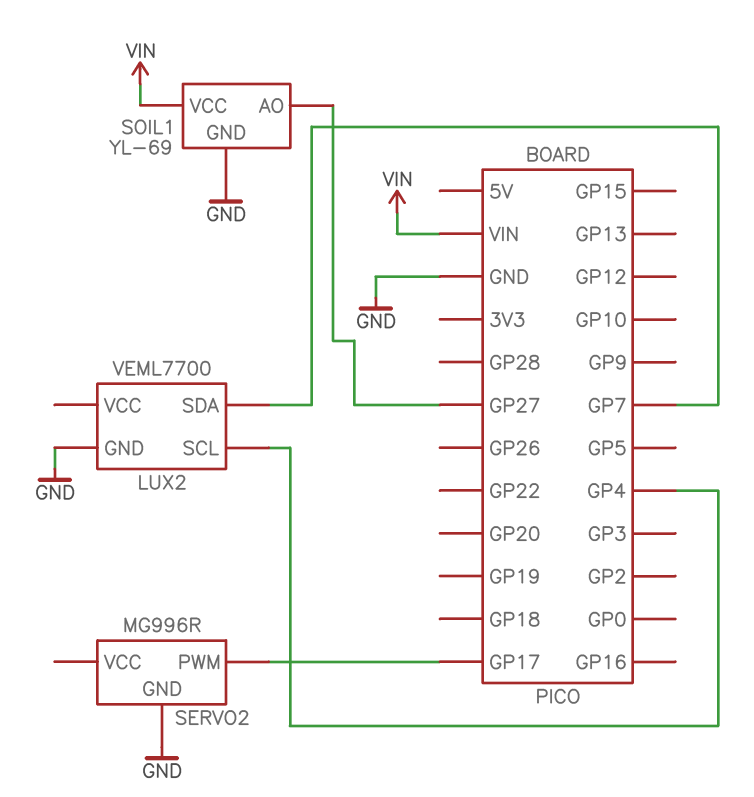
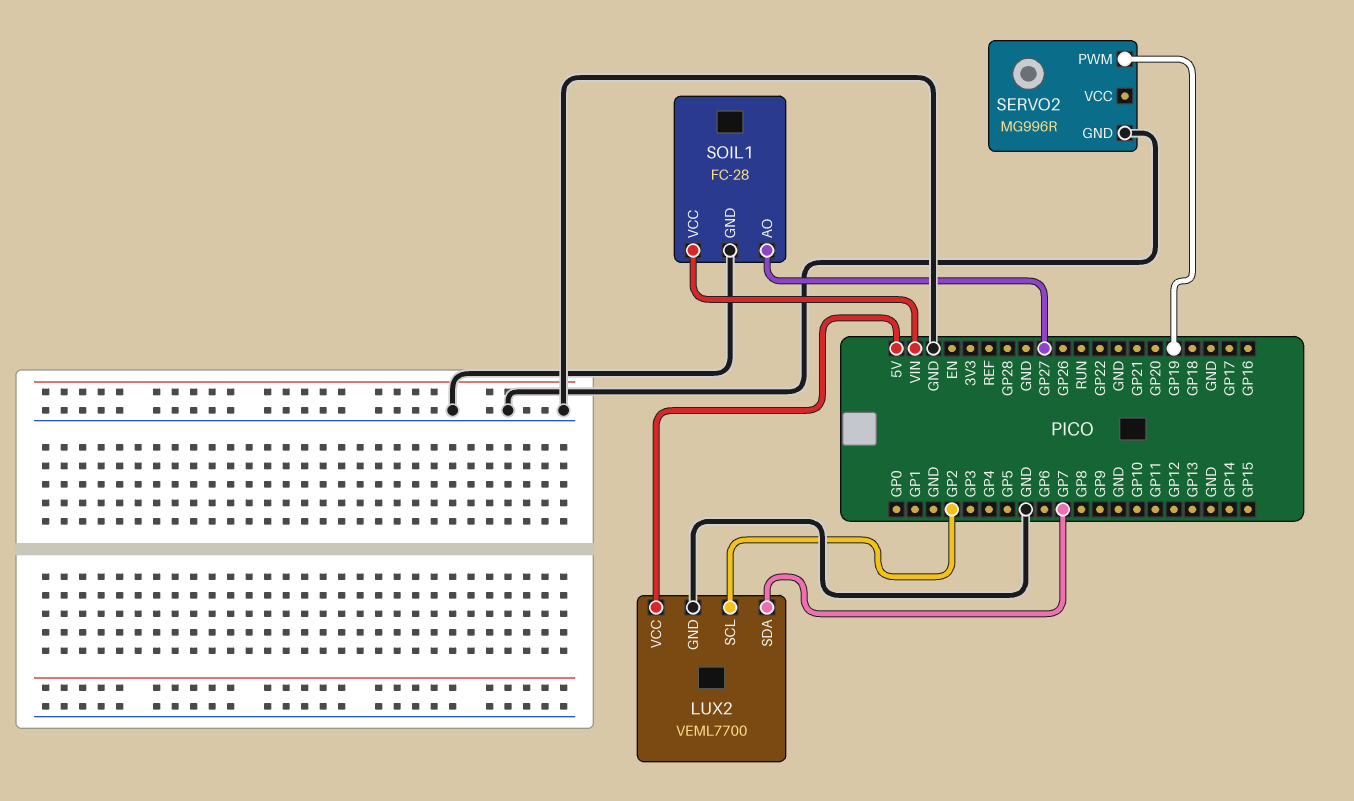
LUX2 pin SCL: GP4 -> GP2
LUX2 pin VCC: none -> 5V
SERVO2 pin PWM: GP17 -> GP19
SOIL1: YL-69 -> FC-28

